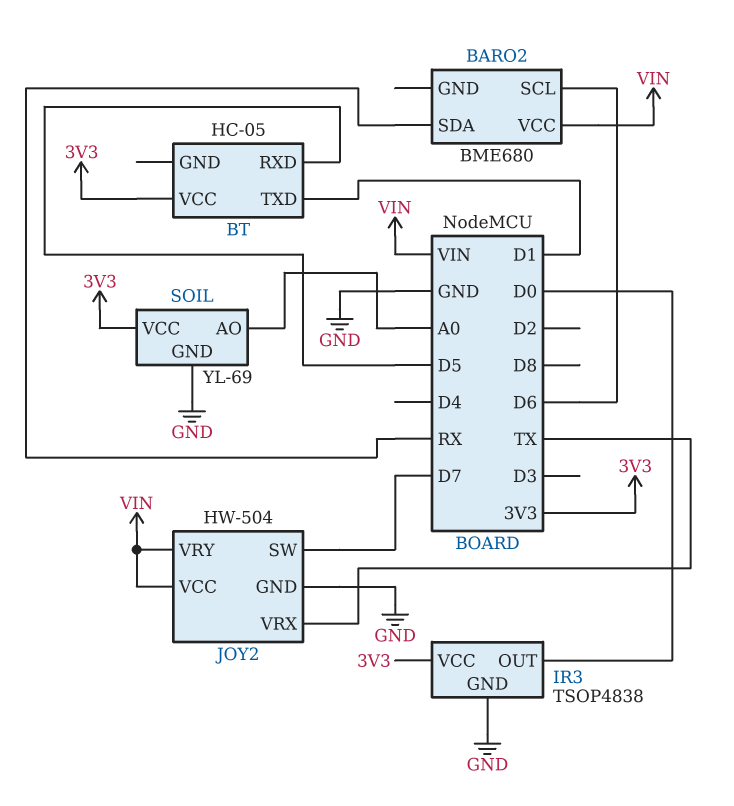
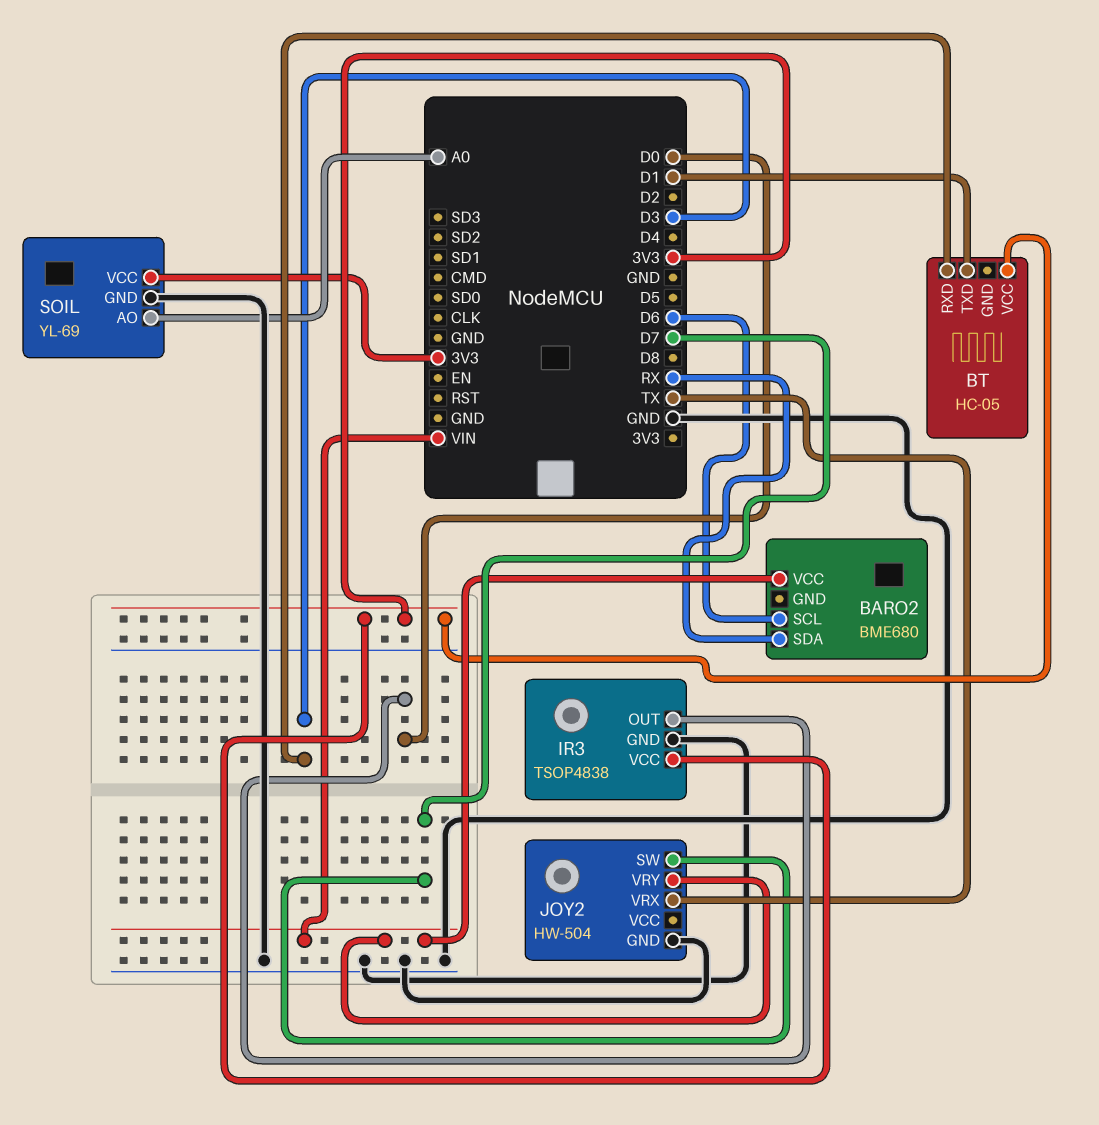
BT pin RXD: D5 -> D3
JOY2 pin VCC: VIN -> none

